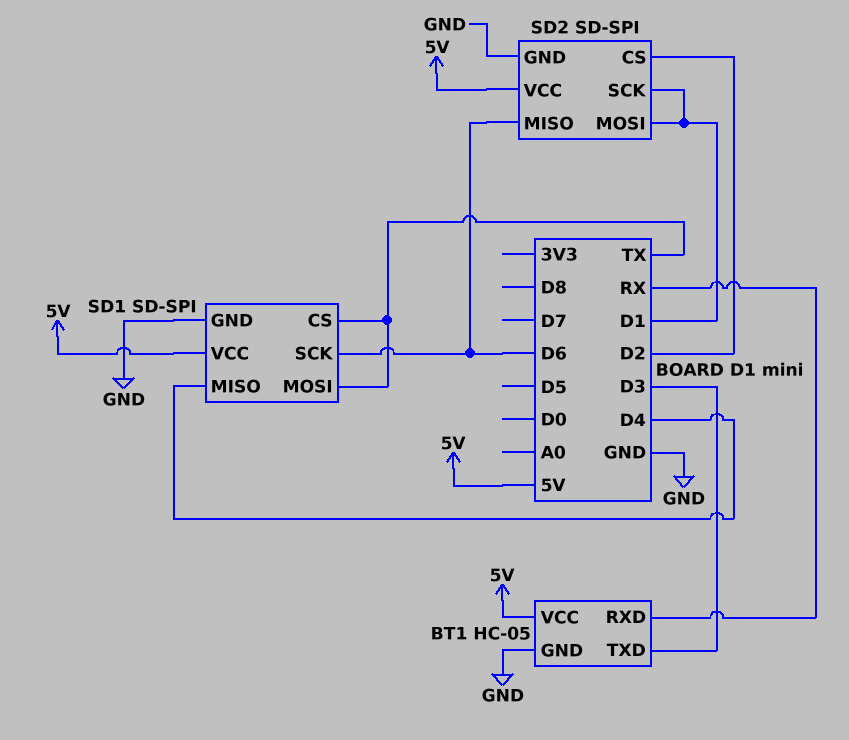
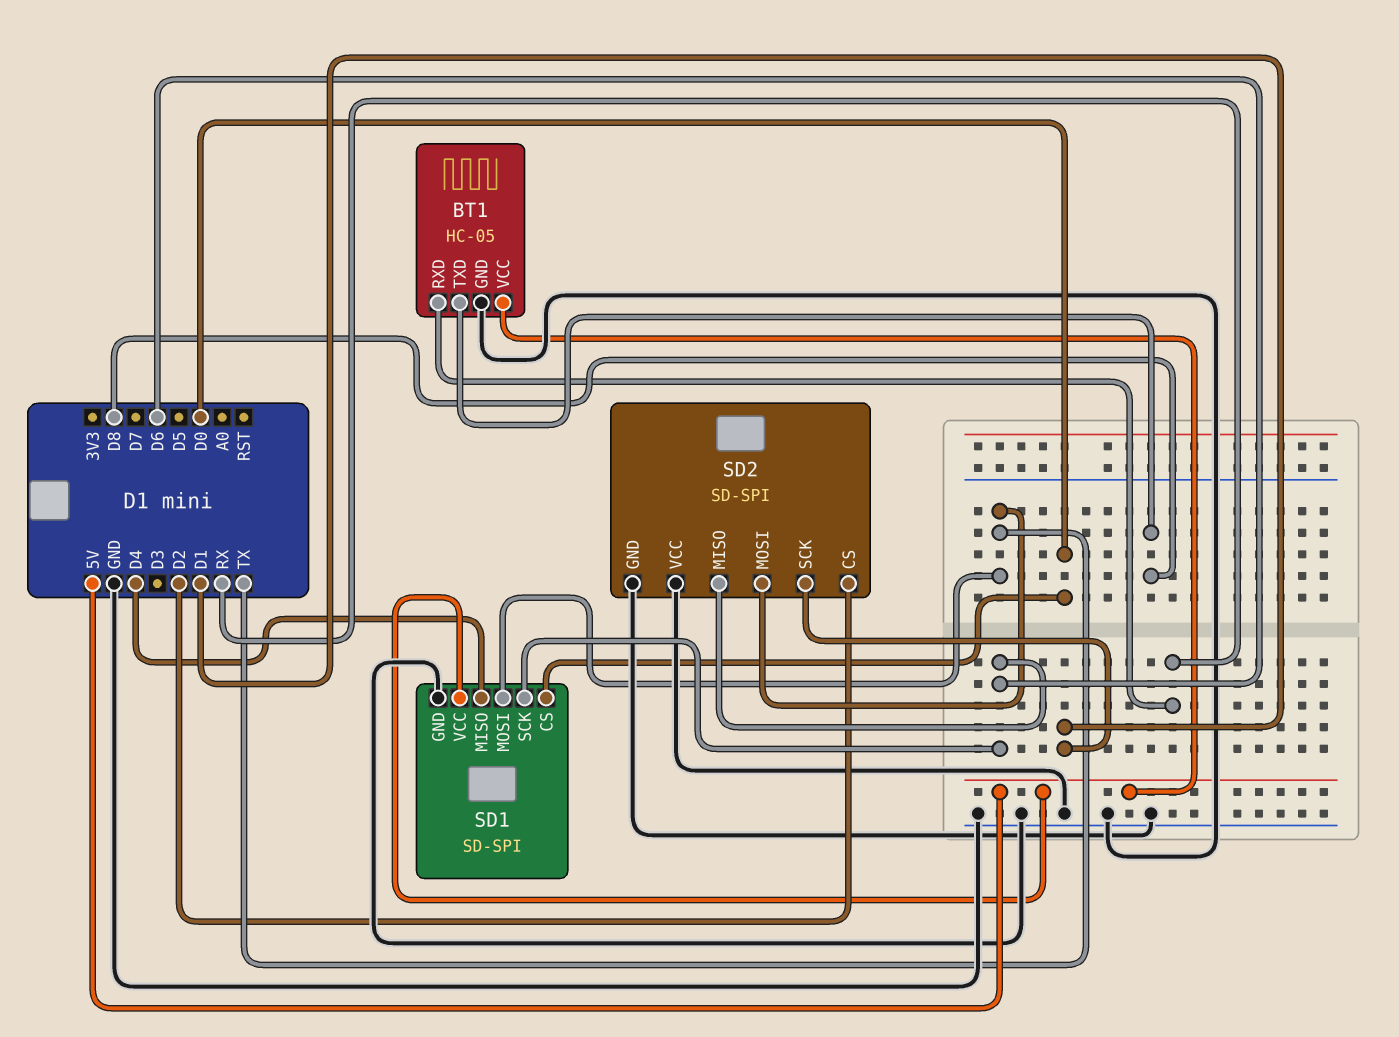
BT1 pin TXD: D3 -> D8
SD1 pin CS: TX -> D0
SD2 pin MOSI: D1 -> TX
SD2 pin VCC: 5V -> GND

